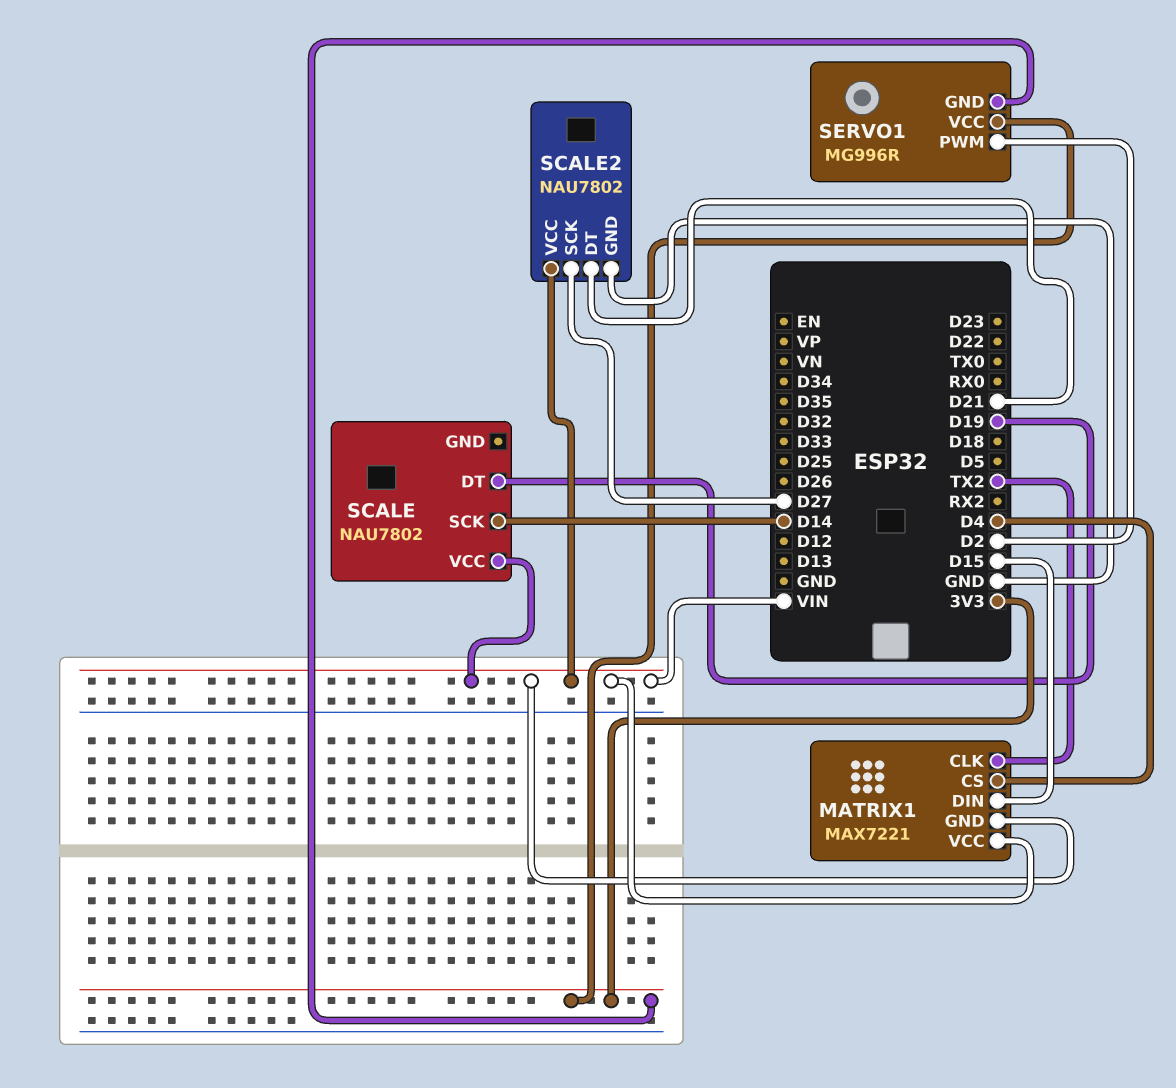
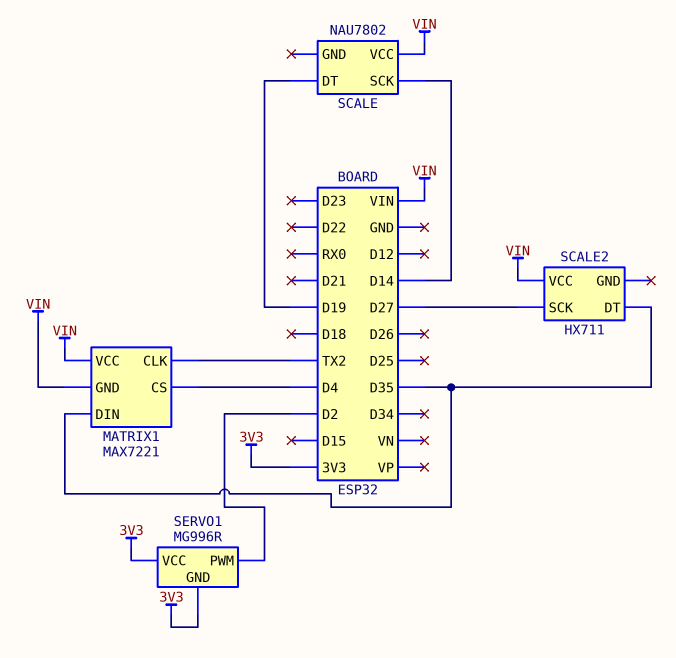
MATRIX1 pin DIN: D15 -> D35
SCALE2: NAU7802 -> HX711
SCALE2 pin DT: D21 -> D35
SCALE2 pin GND: GND -> none

